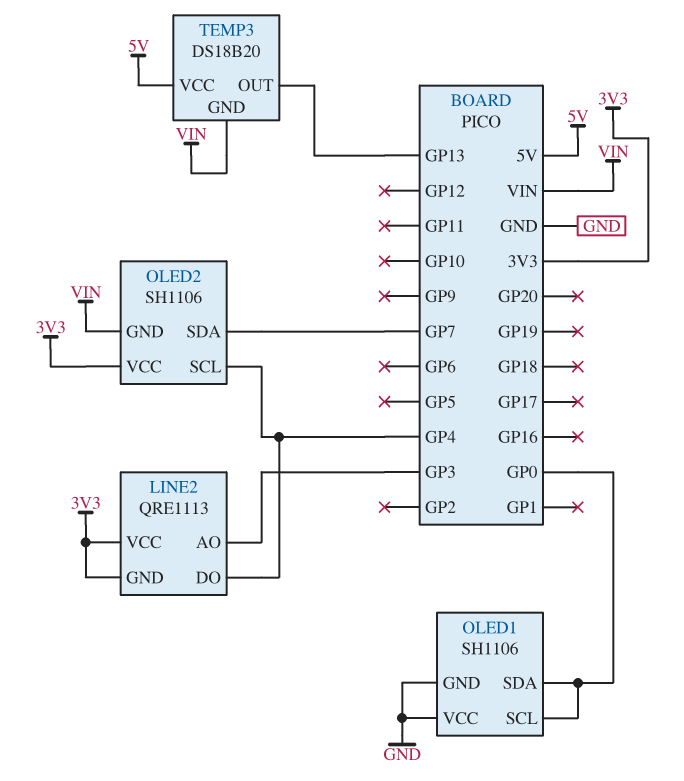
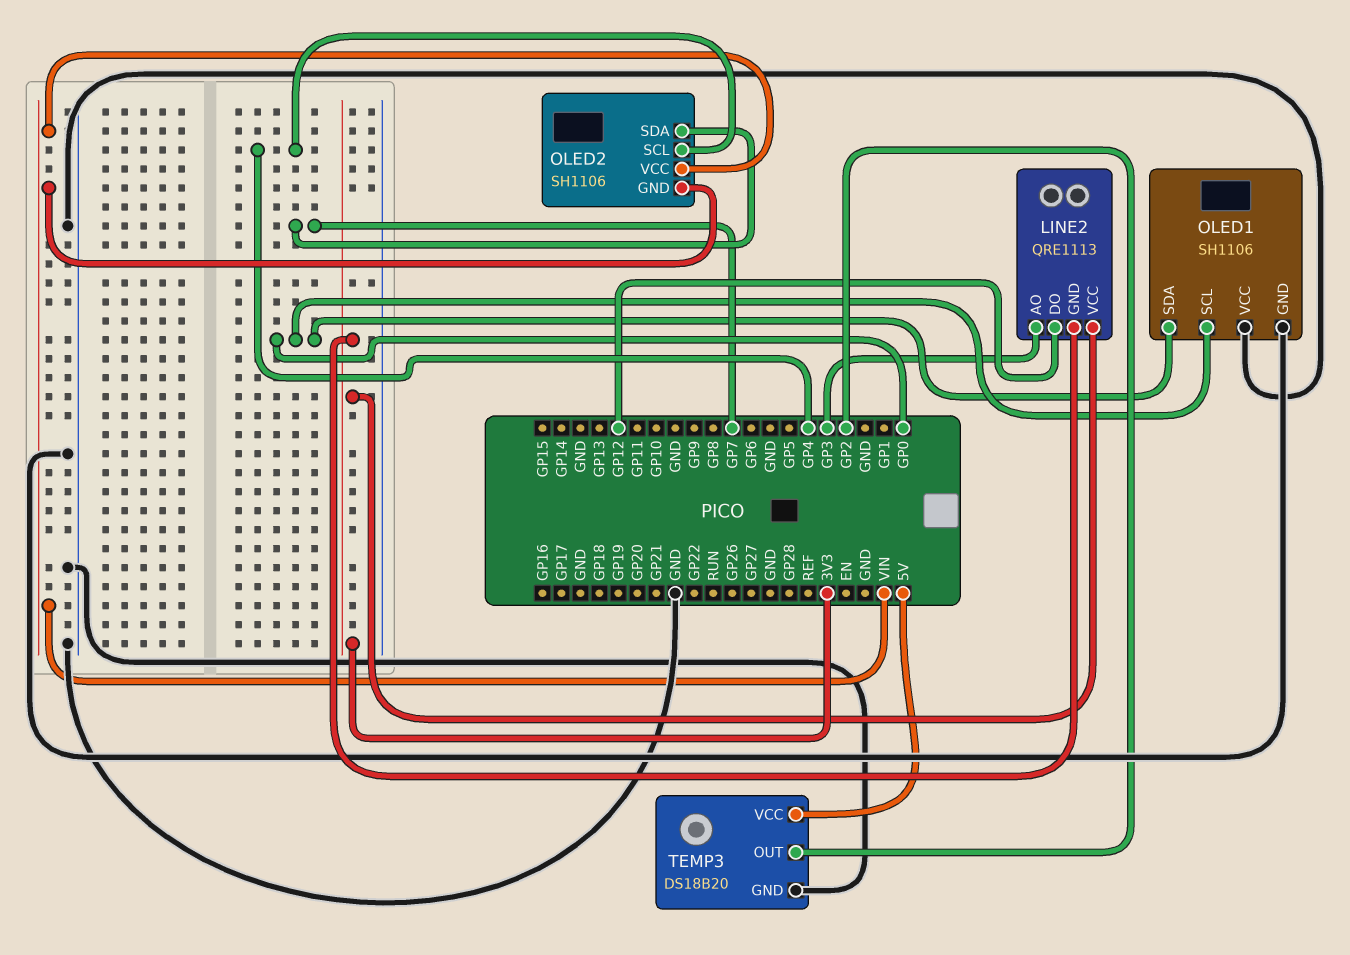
LINE2 pin DO: GP4 -> GP12
OLED2 pin VCC: 3V3 -> VIN
TEMP3 pin GND: VIN -> GND
TEMP3 pin OUT: GP13 -> GP2

